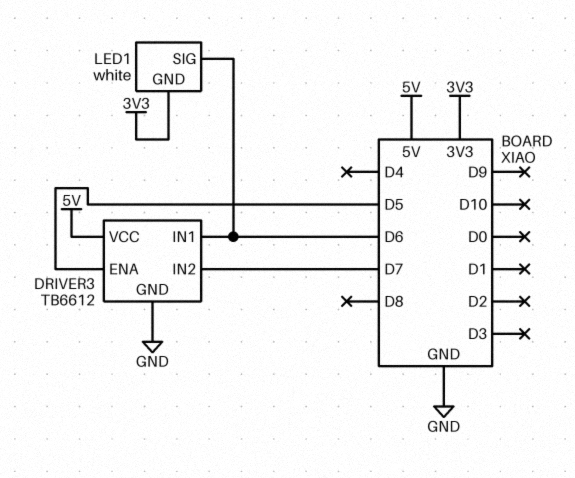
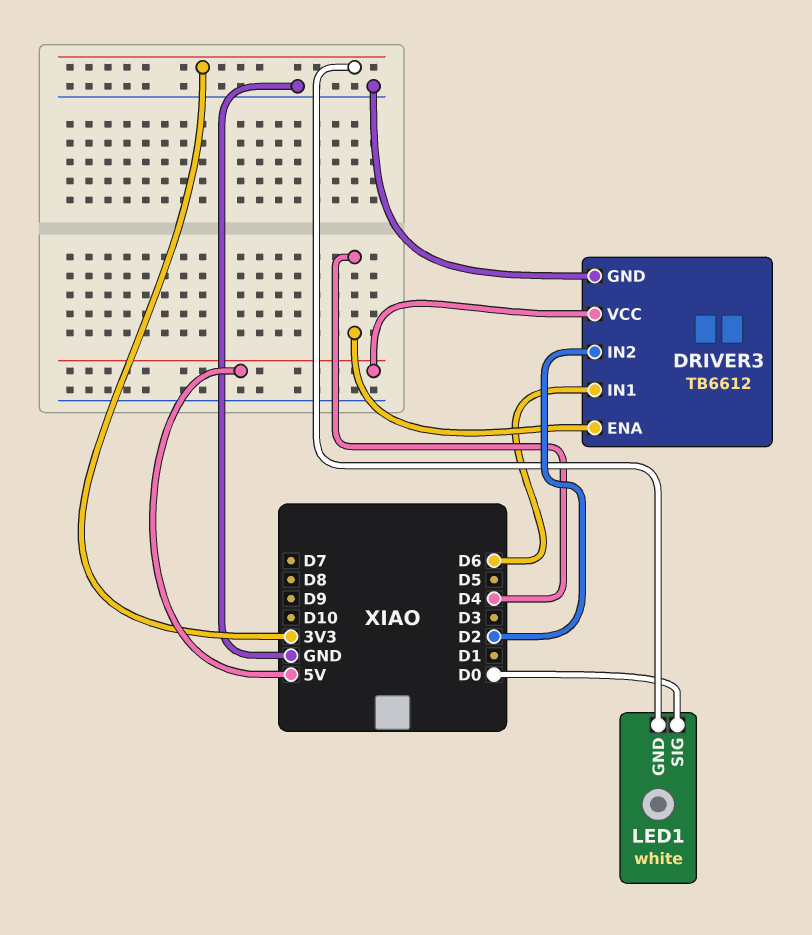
DRIVER3 pin ENA: D5 -> D4
DRIVER3 pin IN2: D7 -> D2
LED1 pin SIG: D6 -> D0

